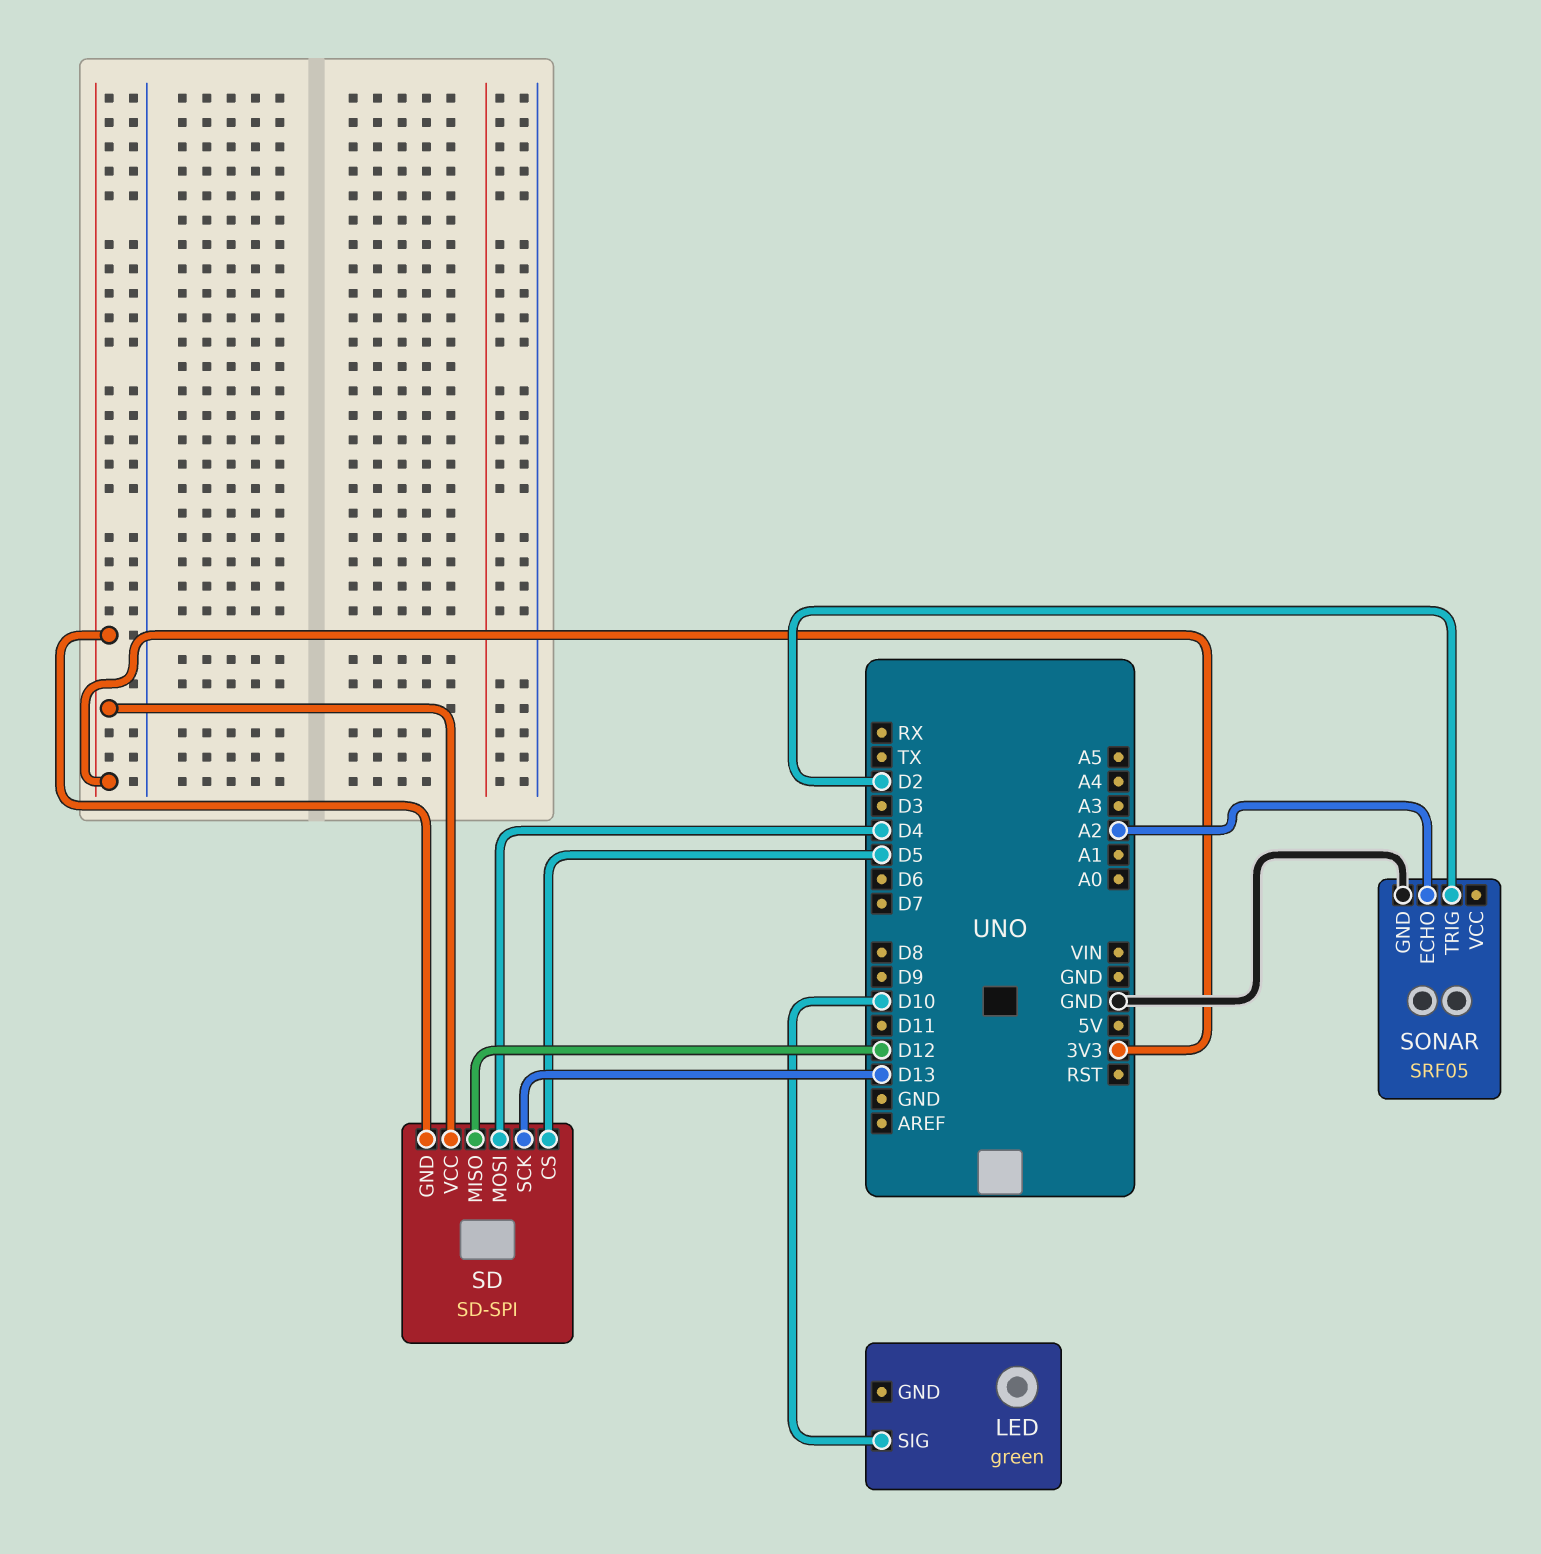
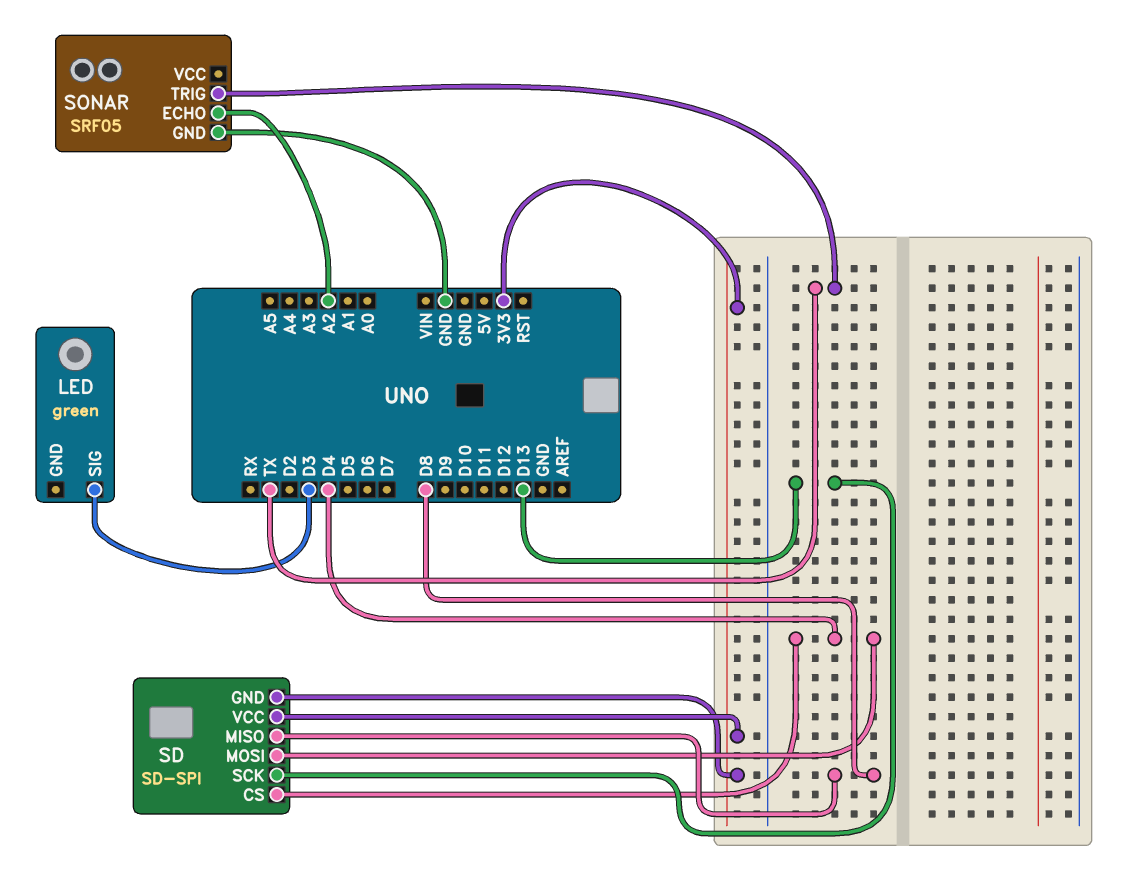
LED pin SIG: D10 -> D3
SD pin CS: D5 -> D4
SD pin MISO: D12 -> D8
SONAR pin TRIG: D2 -> TX

